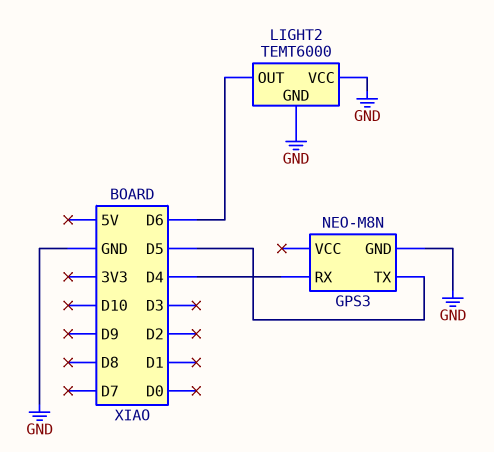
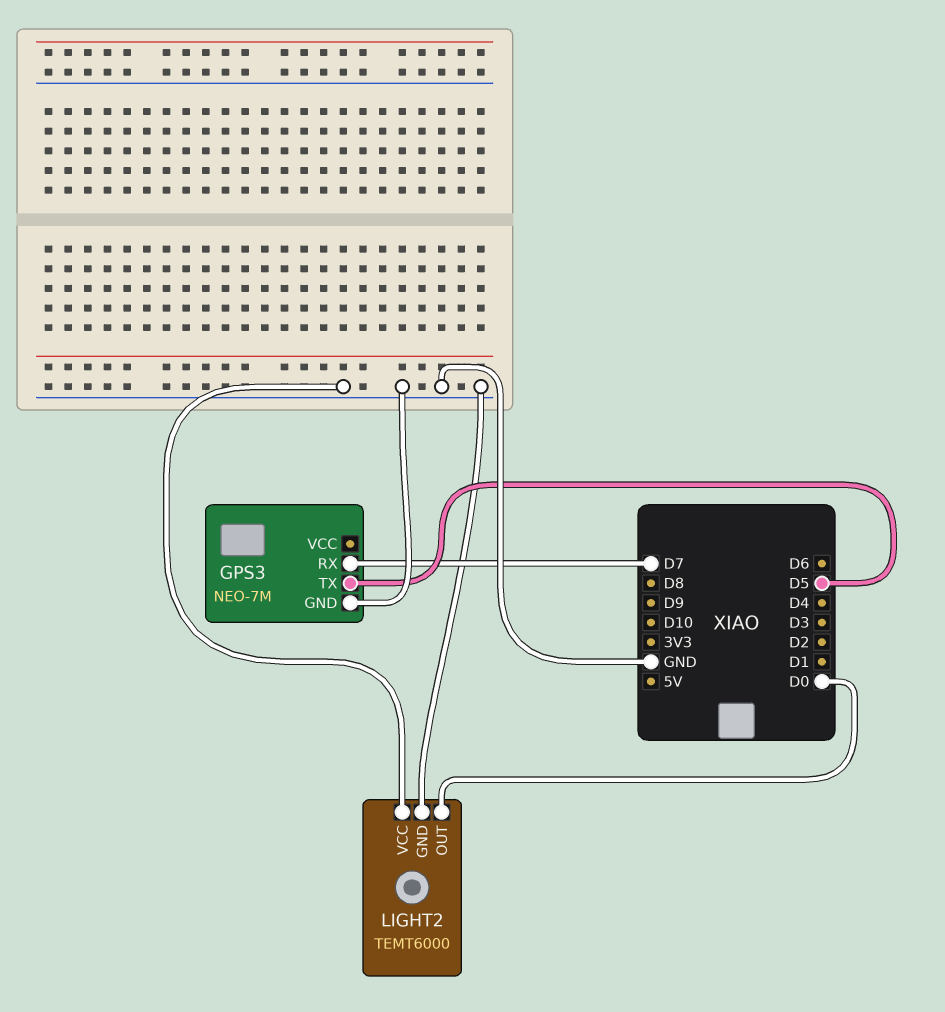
GPS3: NEO-M8N -> NEO-7M
GPS3 pin RX: D4 -> D7
LIGHT2 pin OUT: D6 -> D0

